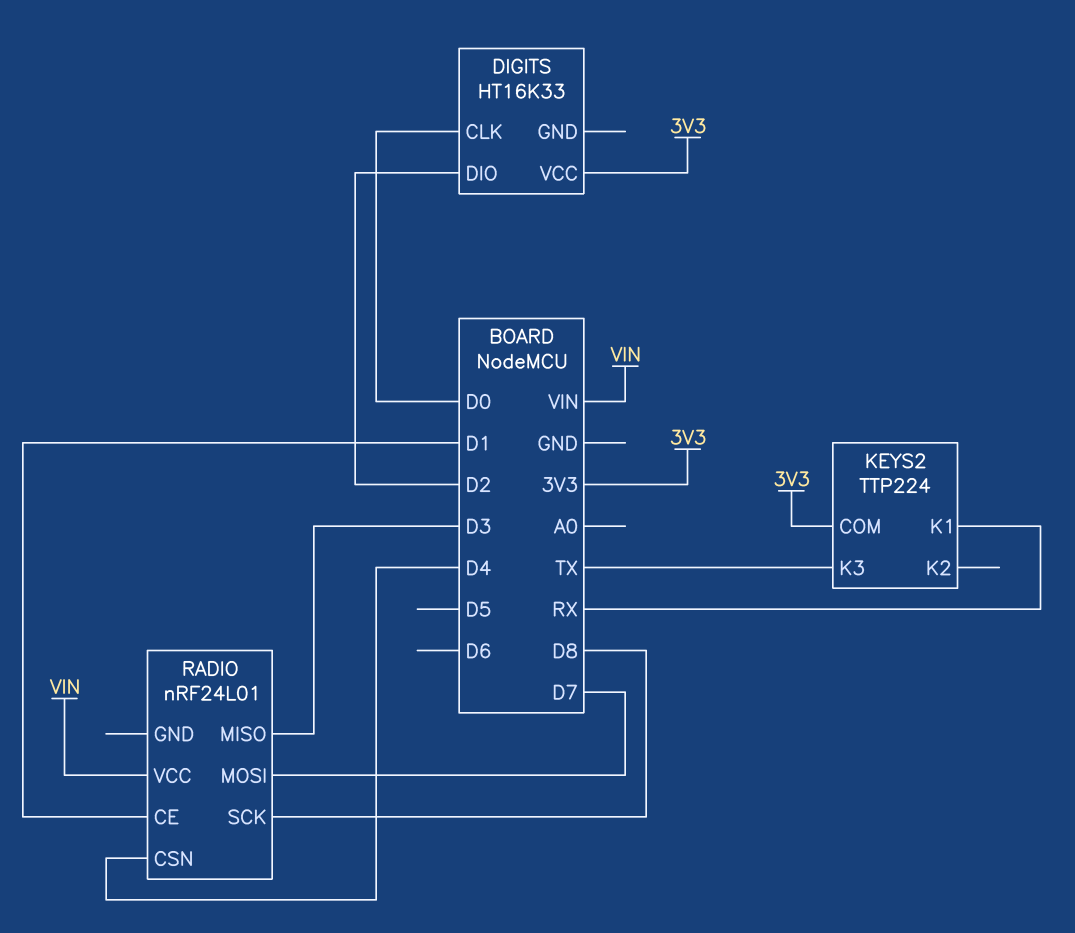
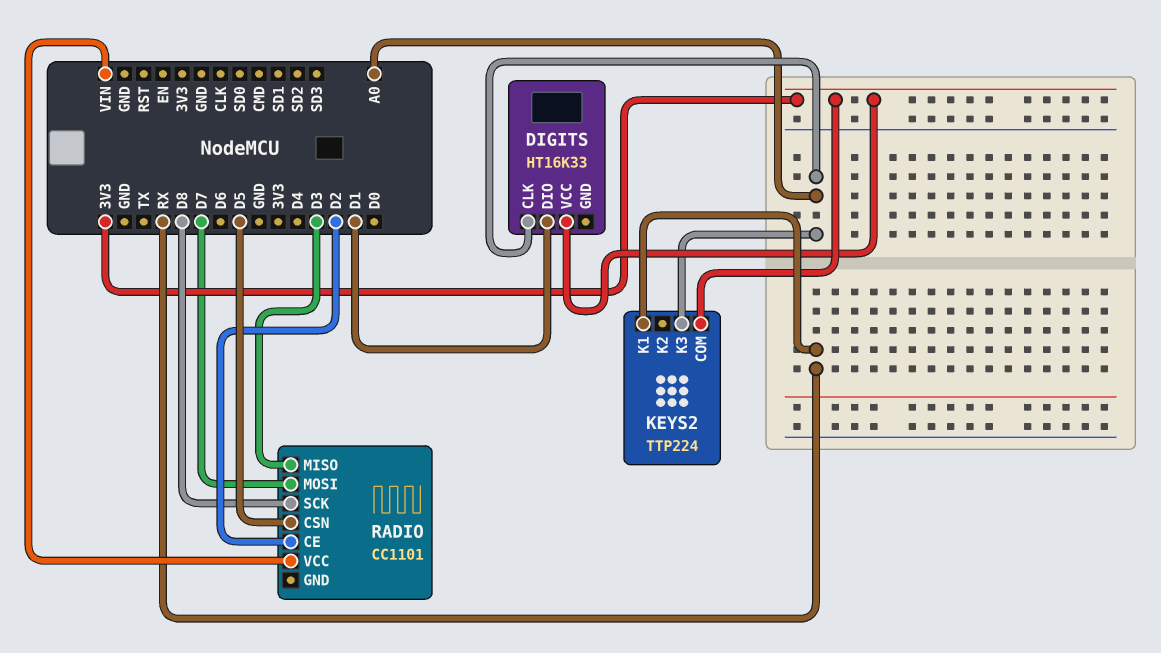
DIGITS pin CLK: D0 -> A0
DIGITS pin DIO: D2 -> D1
KEYS2 pin K3: TX -> A0
RADIO: nRF24L01 -> CC1101
RADIO pin CE: D1 -> D2
RADIO pin CSN: D4 -> D5

